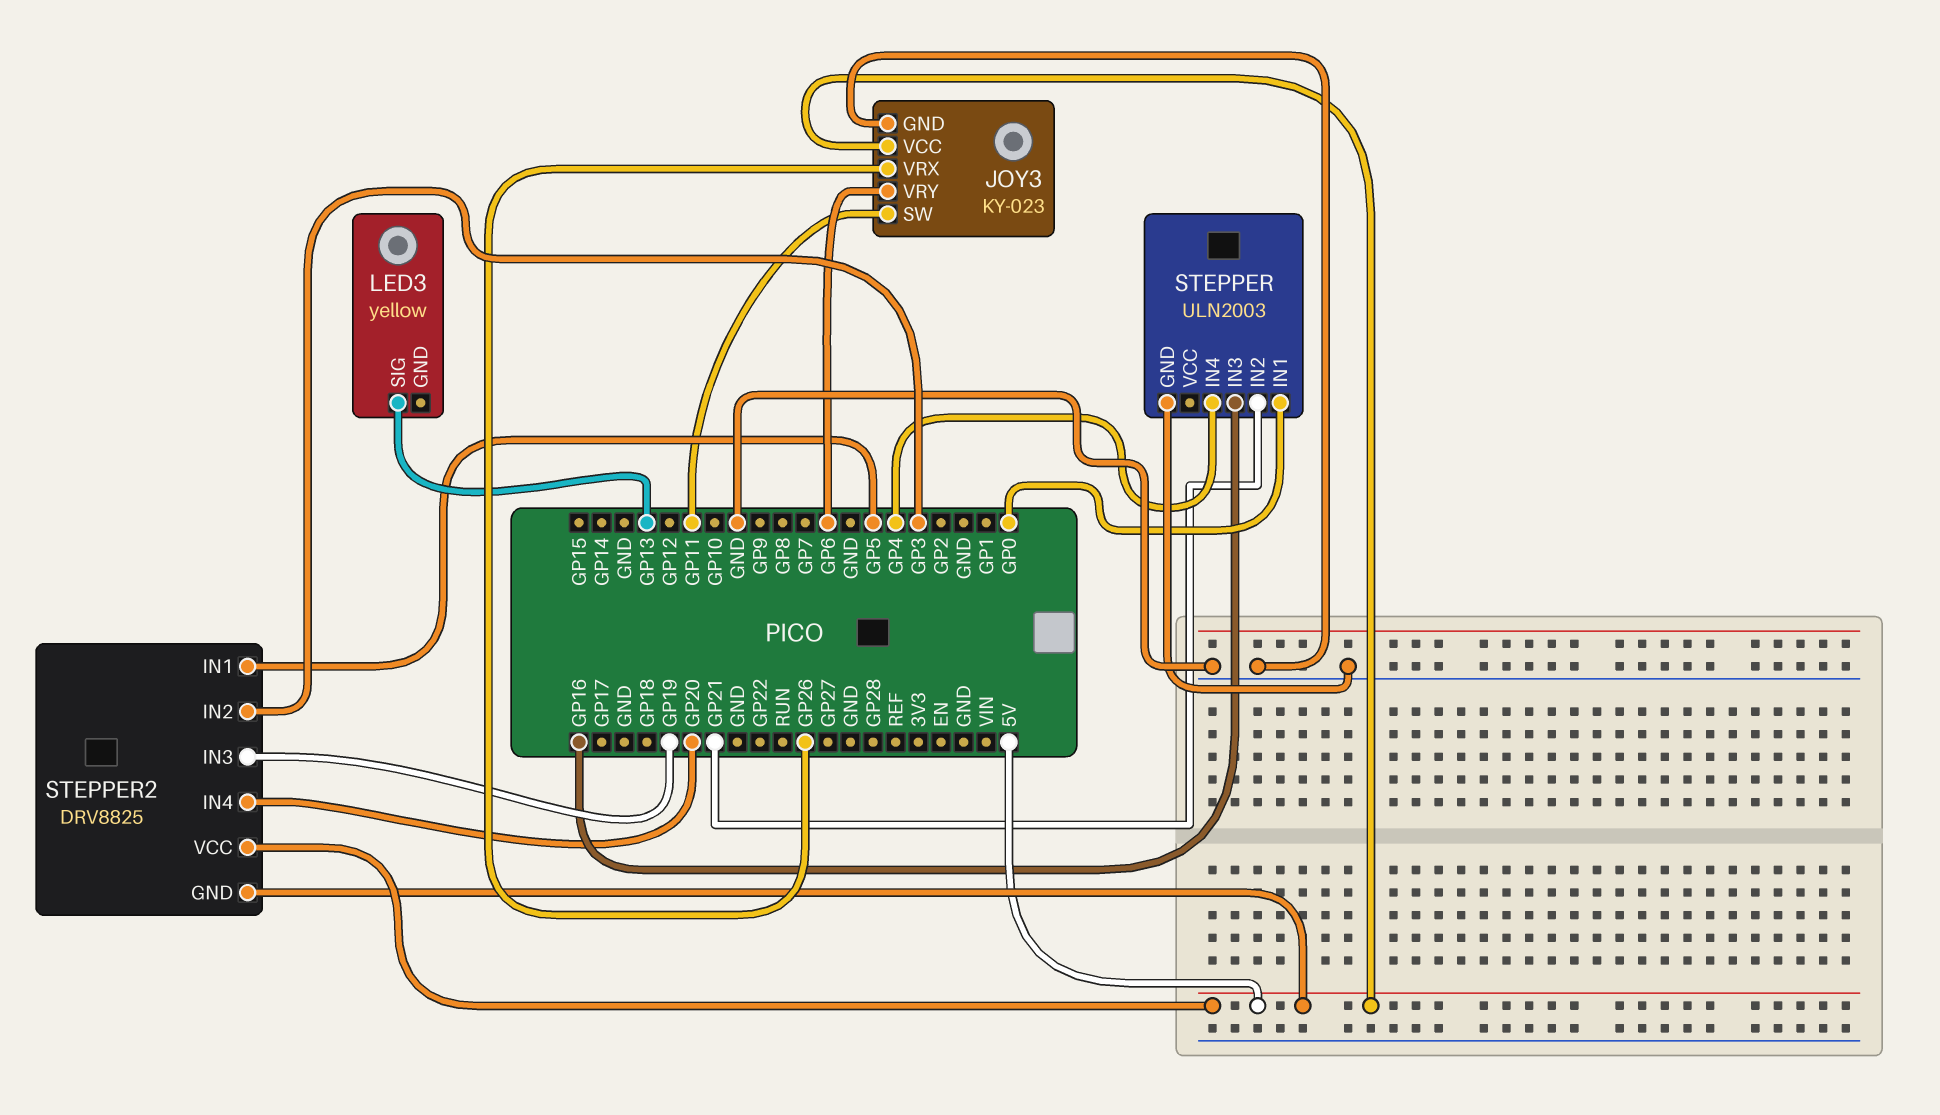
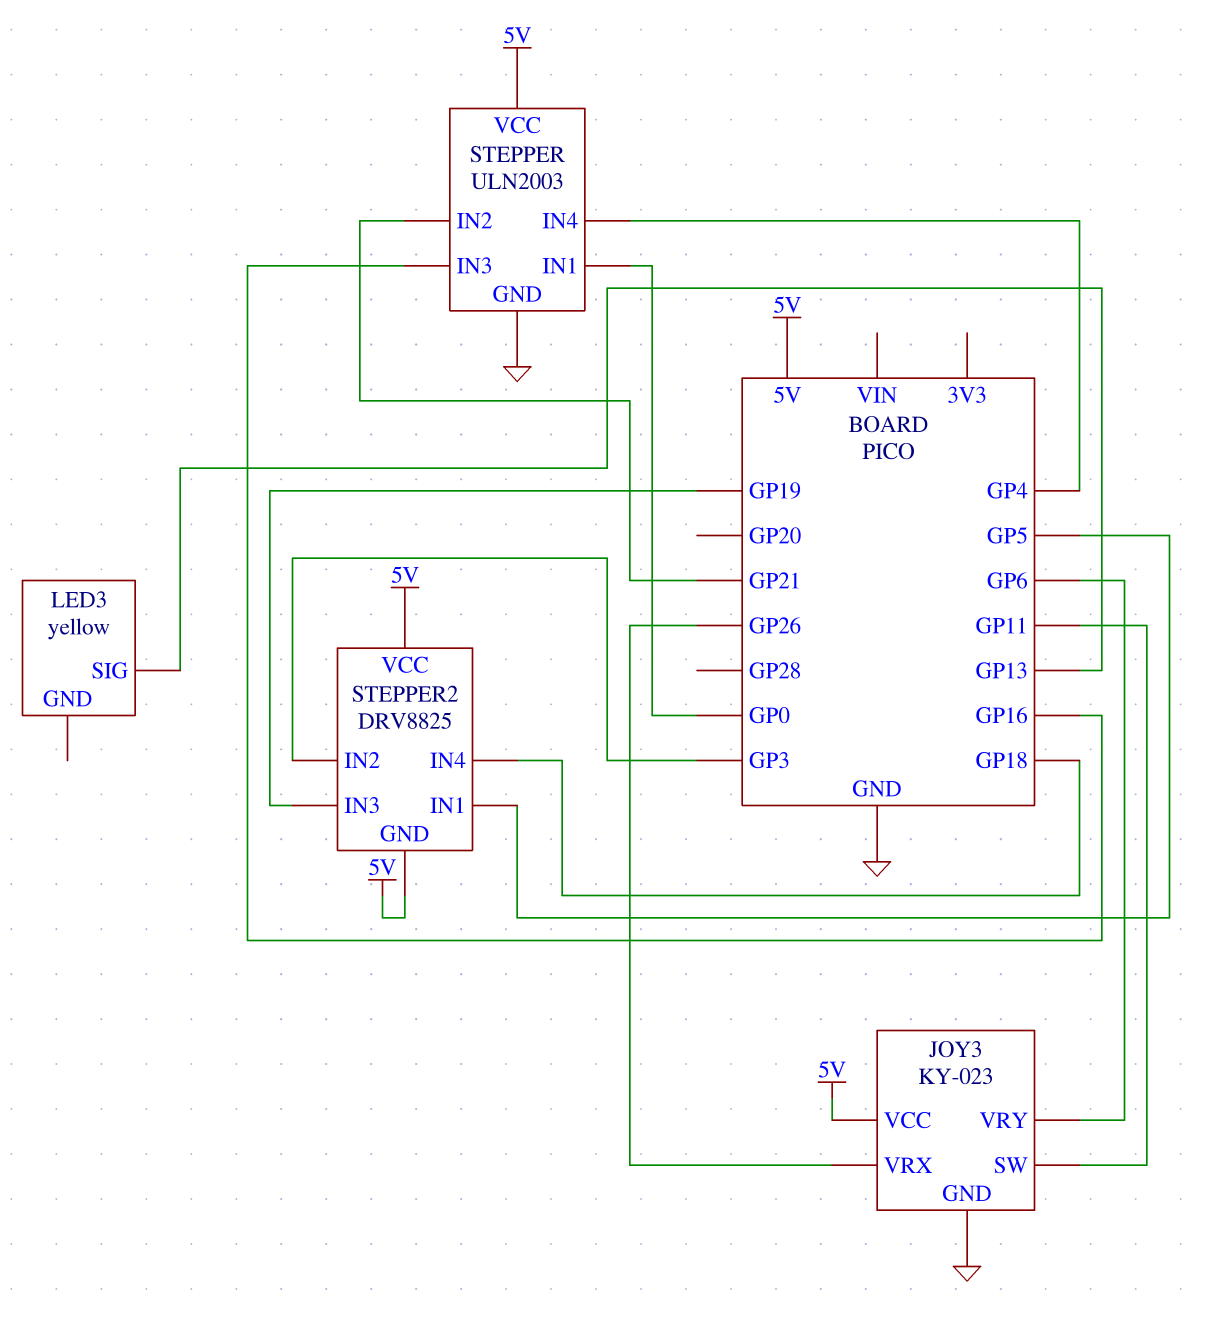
STEPPER pin VCC: none -> 5V
STEPPER2 pin IN4: GP20 -> GP18

